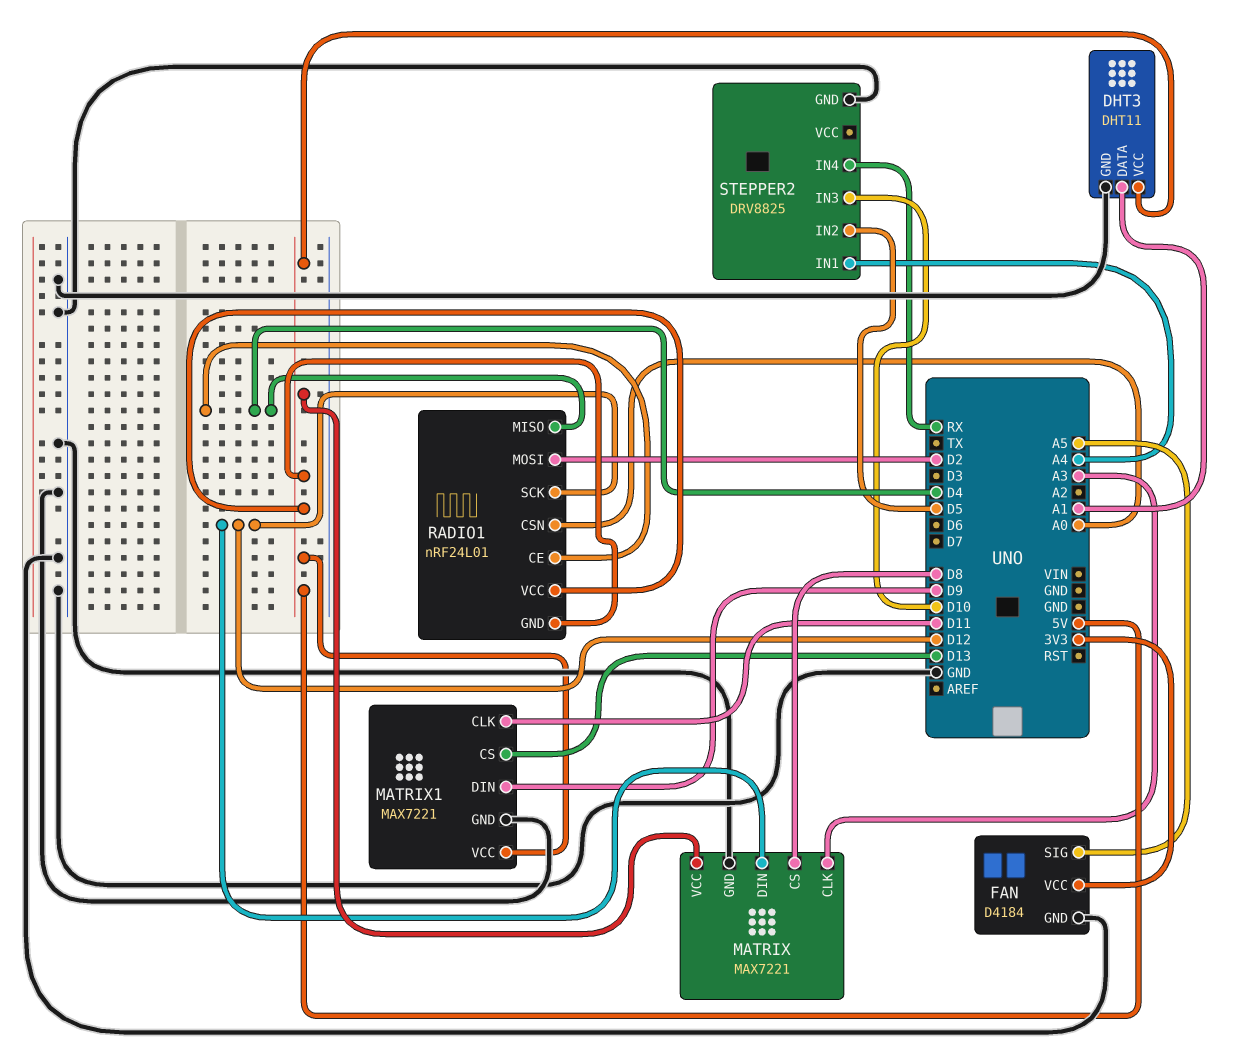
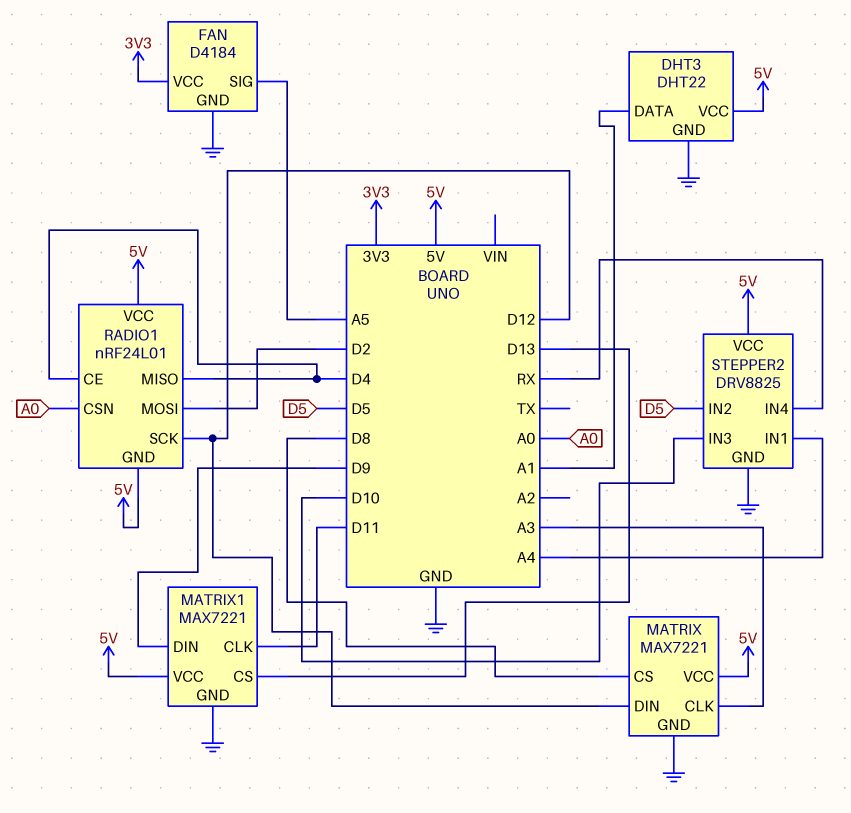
DHT3: DHT11 -> DHT22
STEPPER2 pin VCC: none -> 5V

